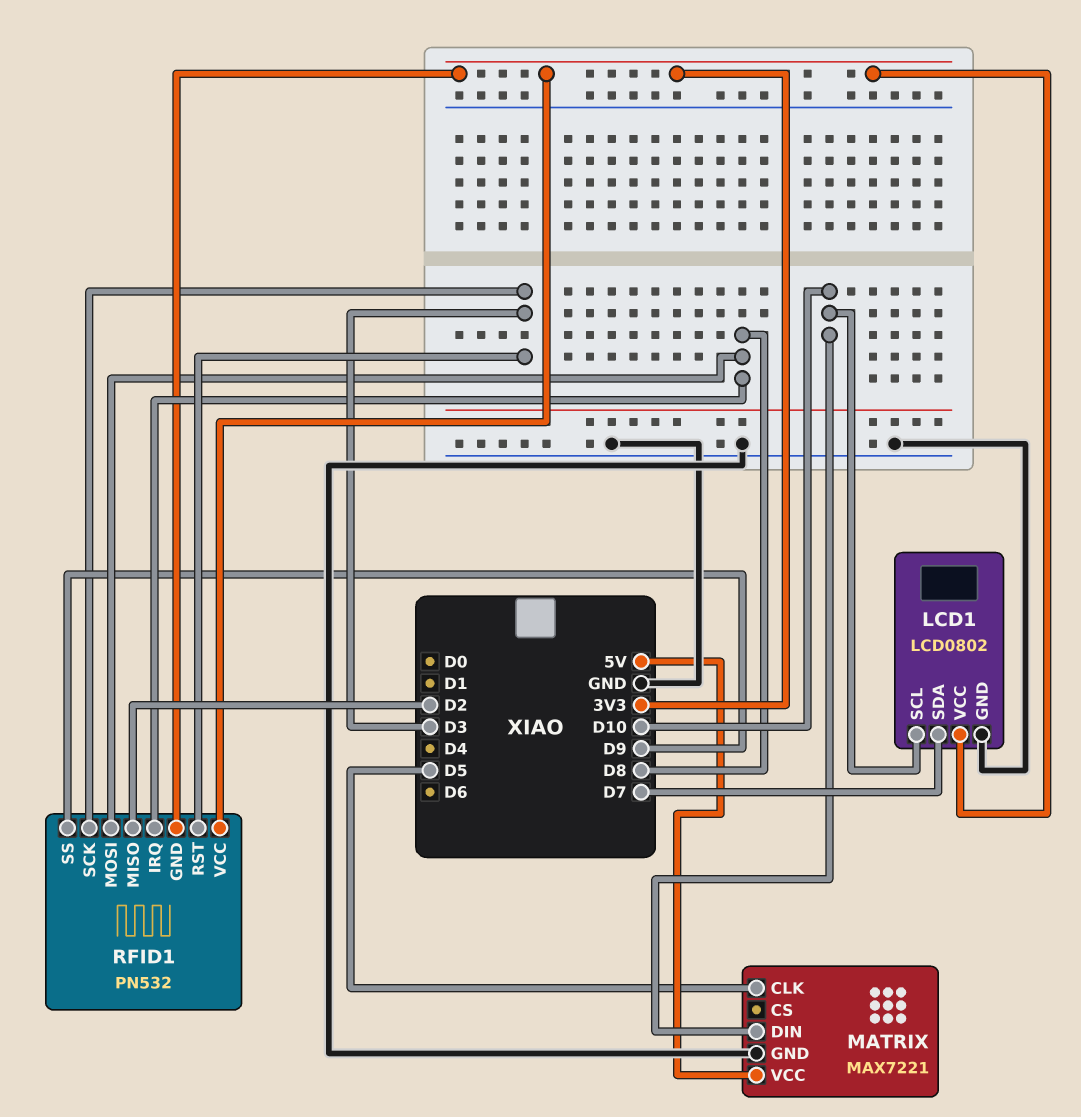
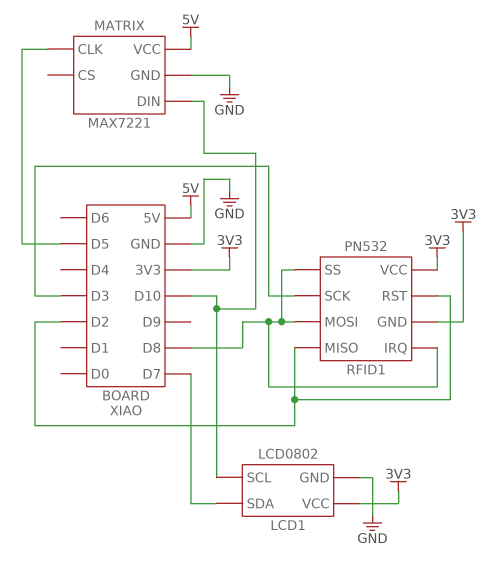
RFID1 pin RST: D3 -> D2
RFID1 pin SS: D9 -> D8

